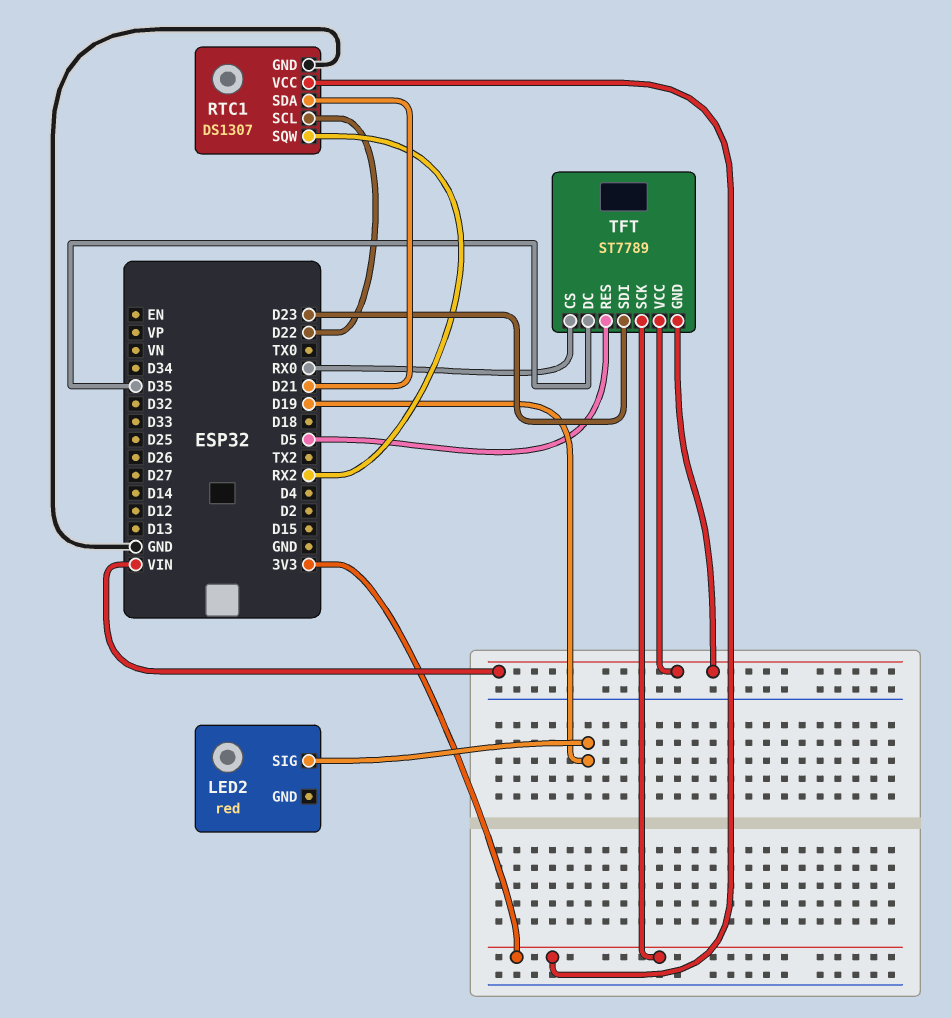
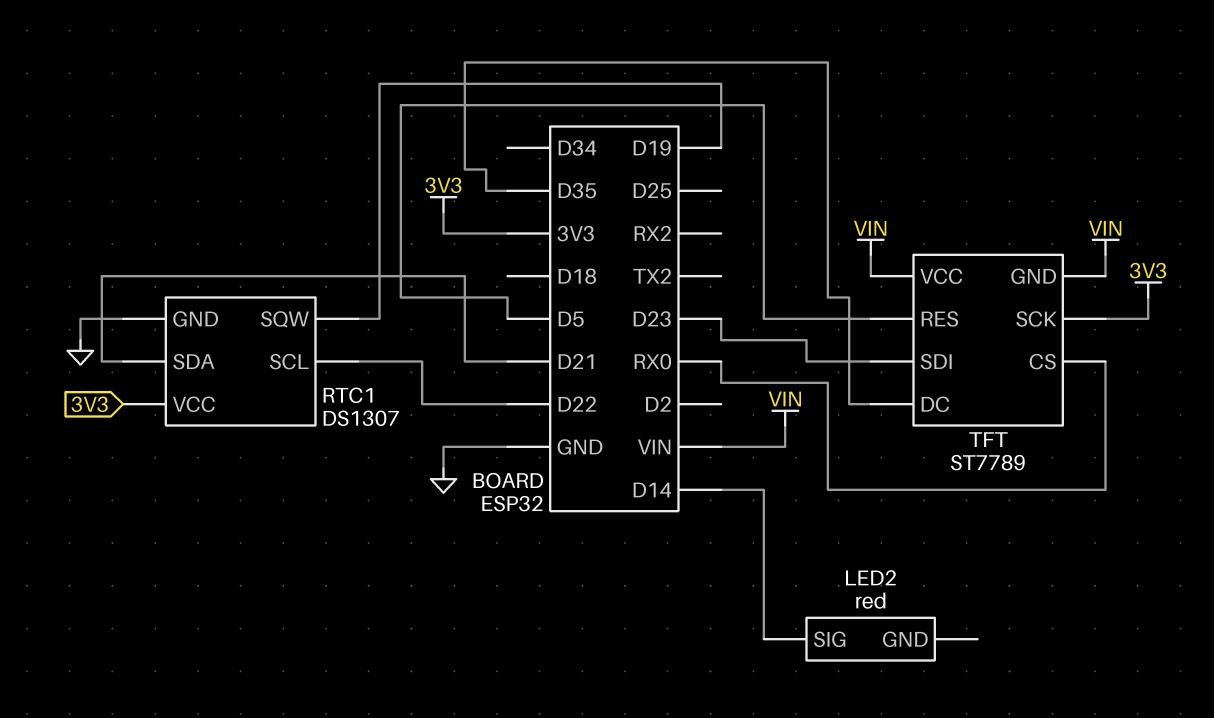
LED2 pin SIG: D19 -> D14
RTC1 pin SQW: RX2 -> D19

